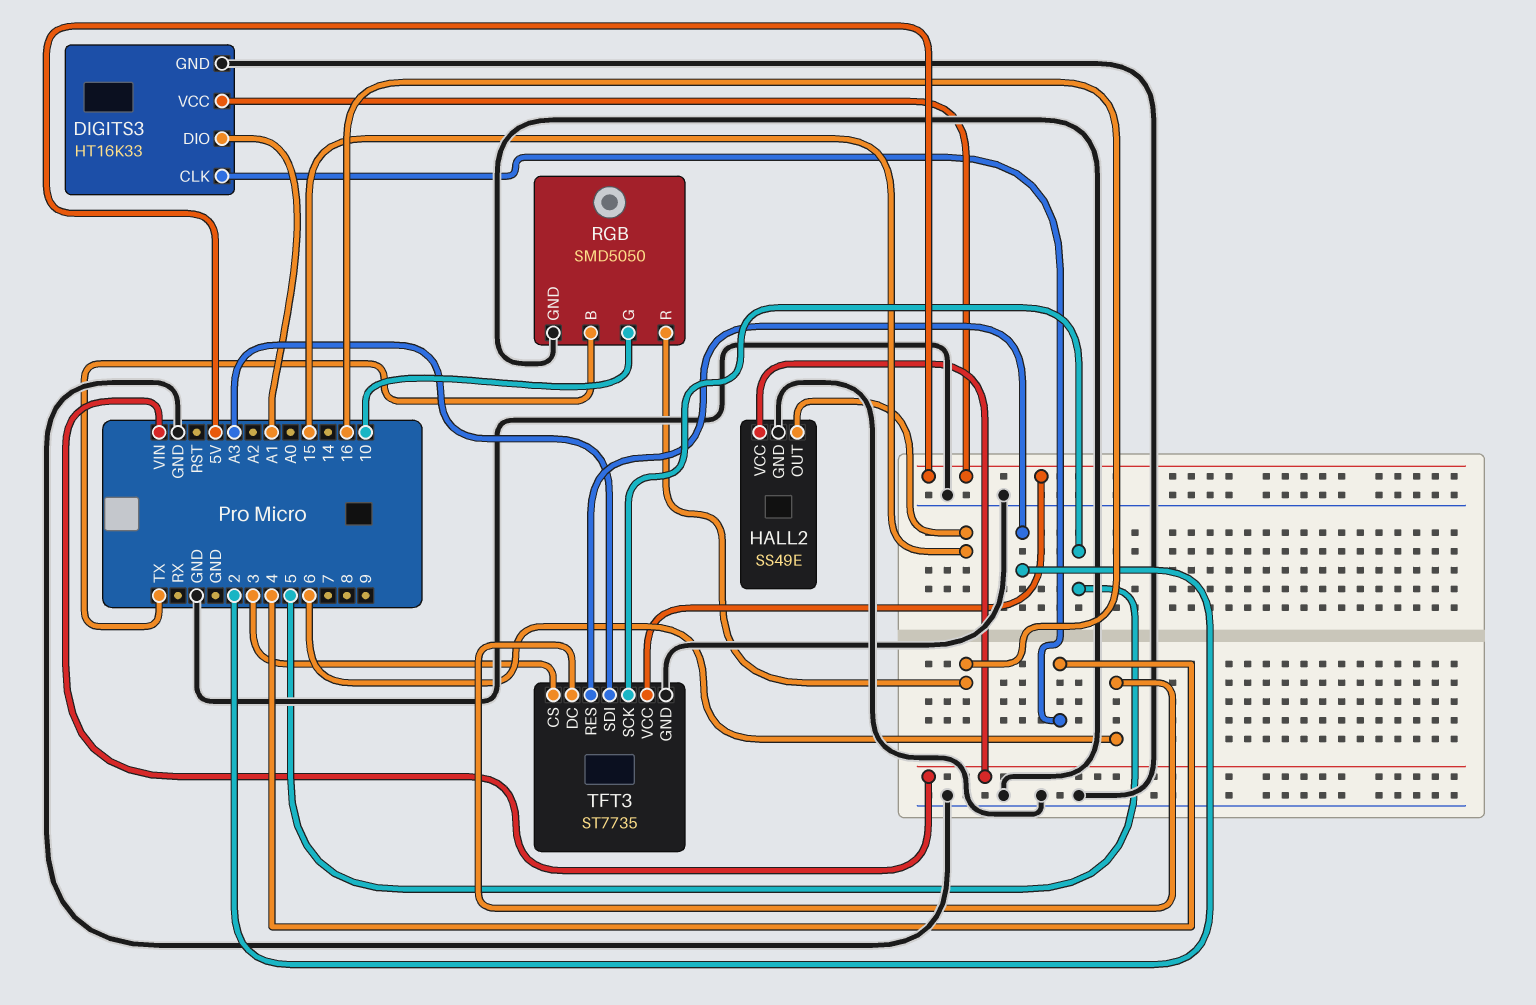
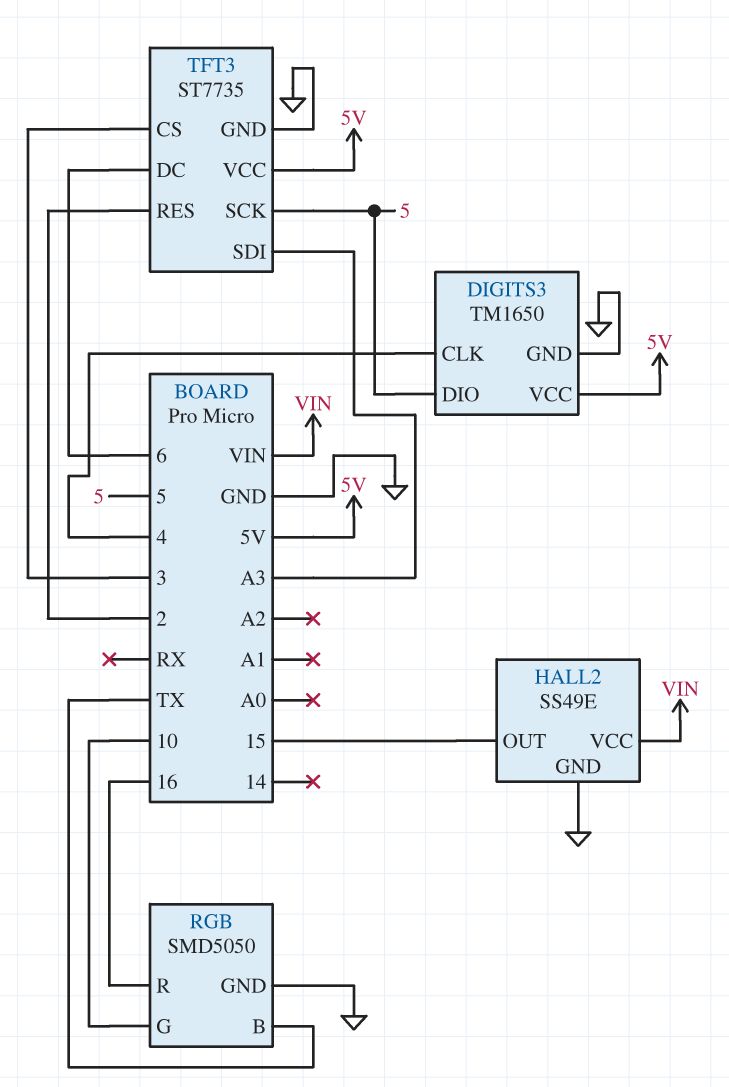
DIGITS3: HT16K33 -> TM1650
DIGITS3 pin DIO: A1 -> 5

